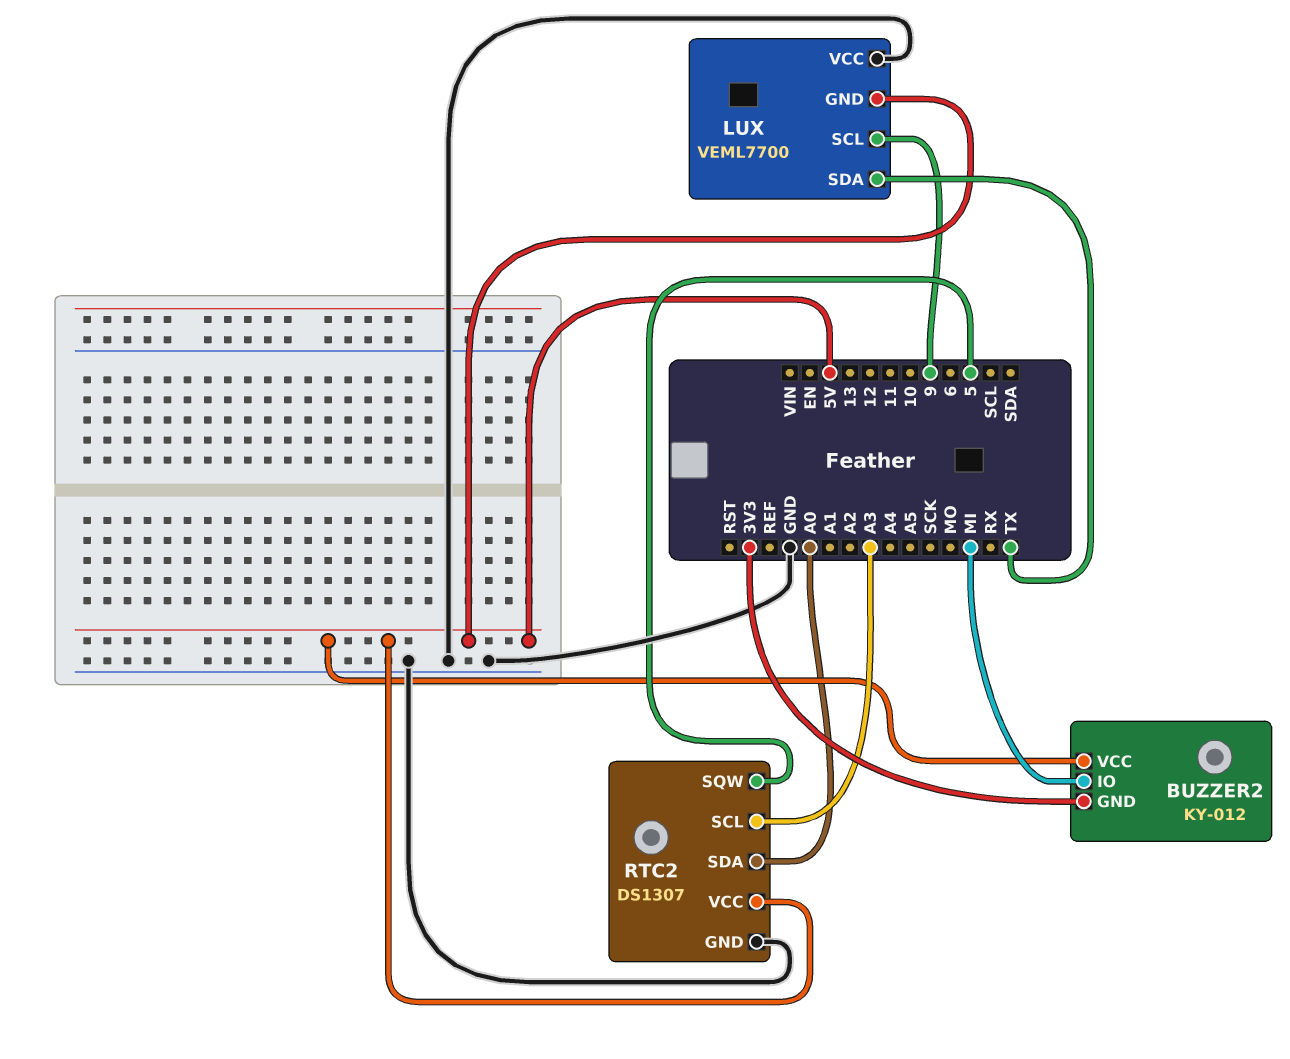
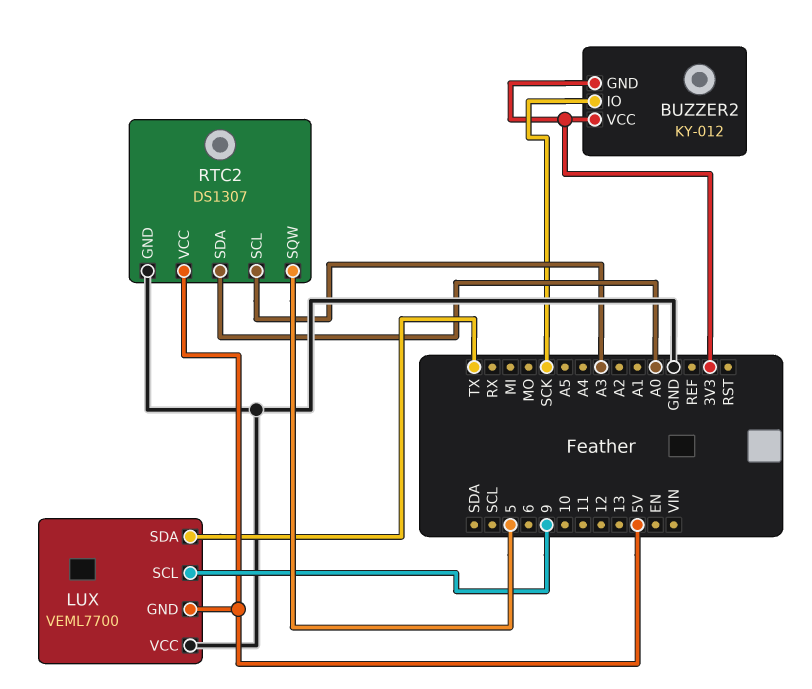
BUZZER2 pin IO: MI -> SCK
BUZZER2 pin VCC: 5V -> 3V3

